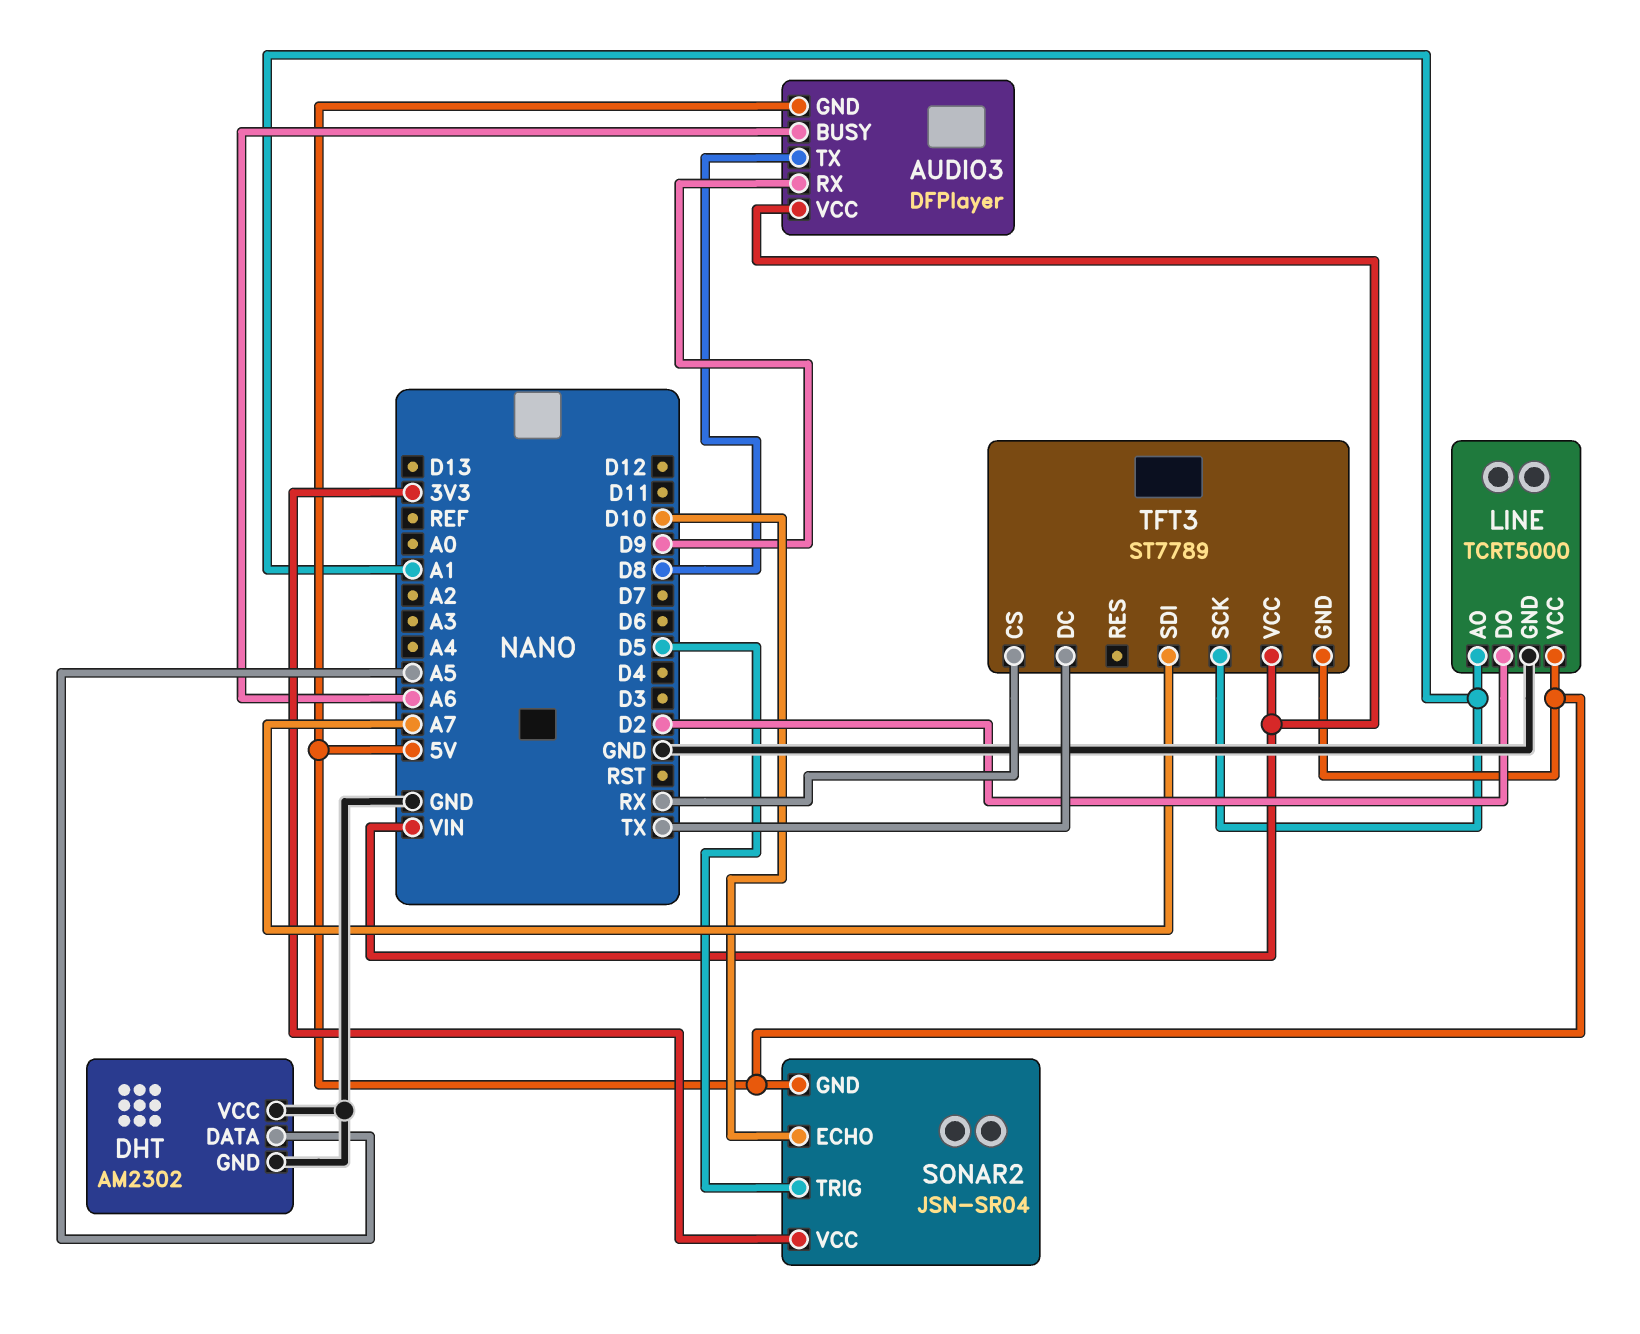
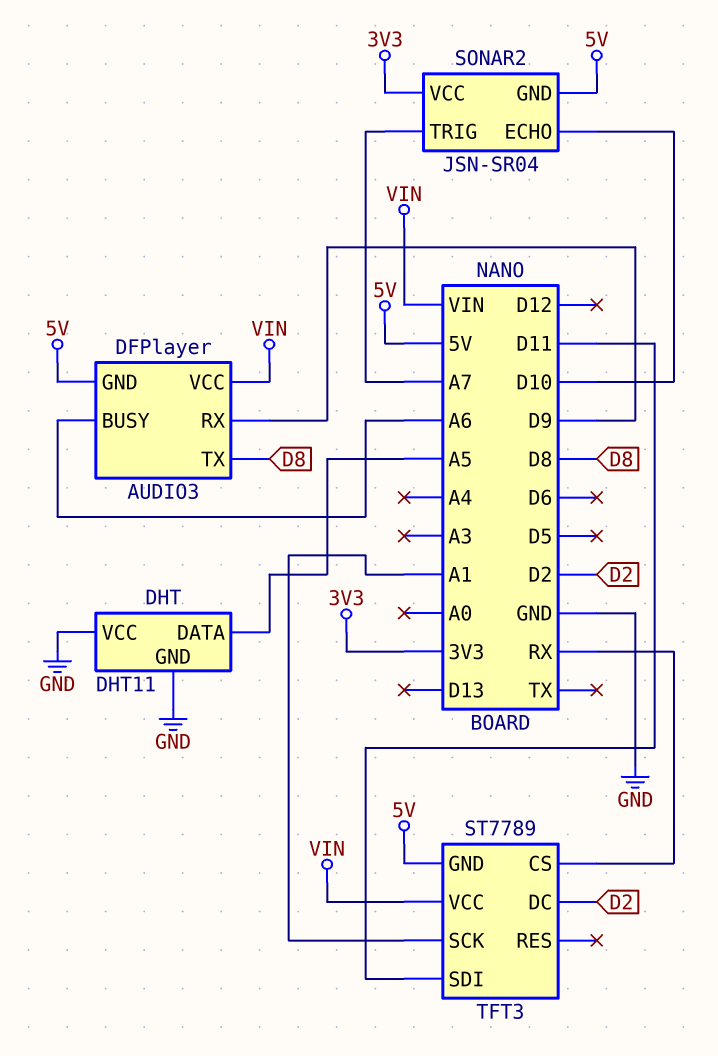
DHT: AM2302 -> DHT11
LINE: TCRT5000 -> none
LINE pin AO: A1 -> none
LINE pin DO: D2 -> none
LINE pin GND: GND -> none
LINE pin VCC: 5V -> none
SONAR2 pin TRIG: D5 -> A7
TFT3 pin DC: TX -> D2
TFT3 pin SDI: A7 -> D11

